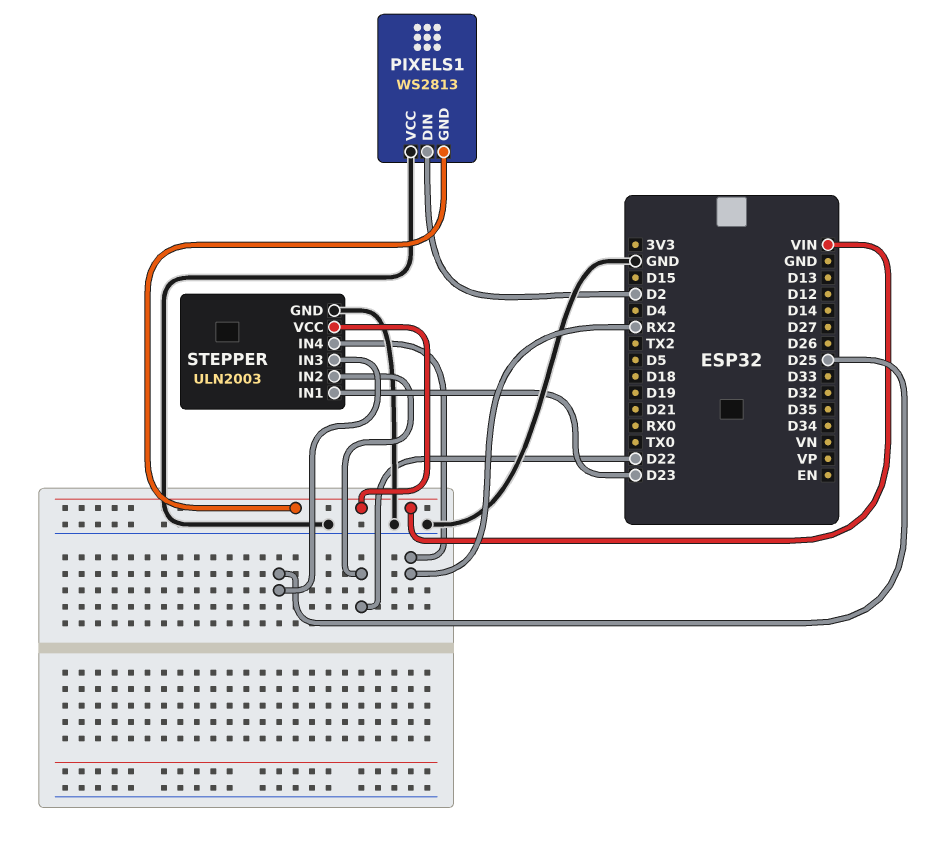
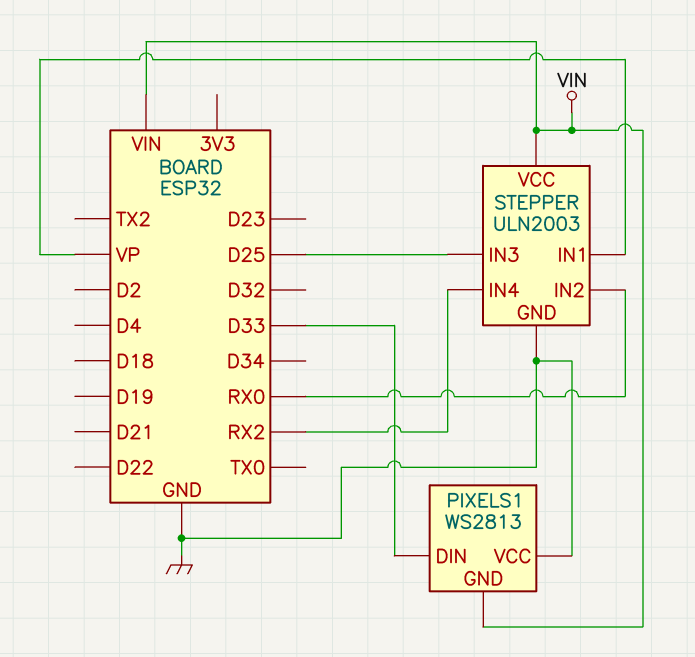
PIXELS1 pin DIN: D2 -> D33
STEPPER pin IN1: D23 -> VP
STEPPER pin IN2: D22 -> RX0

